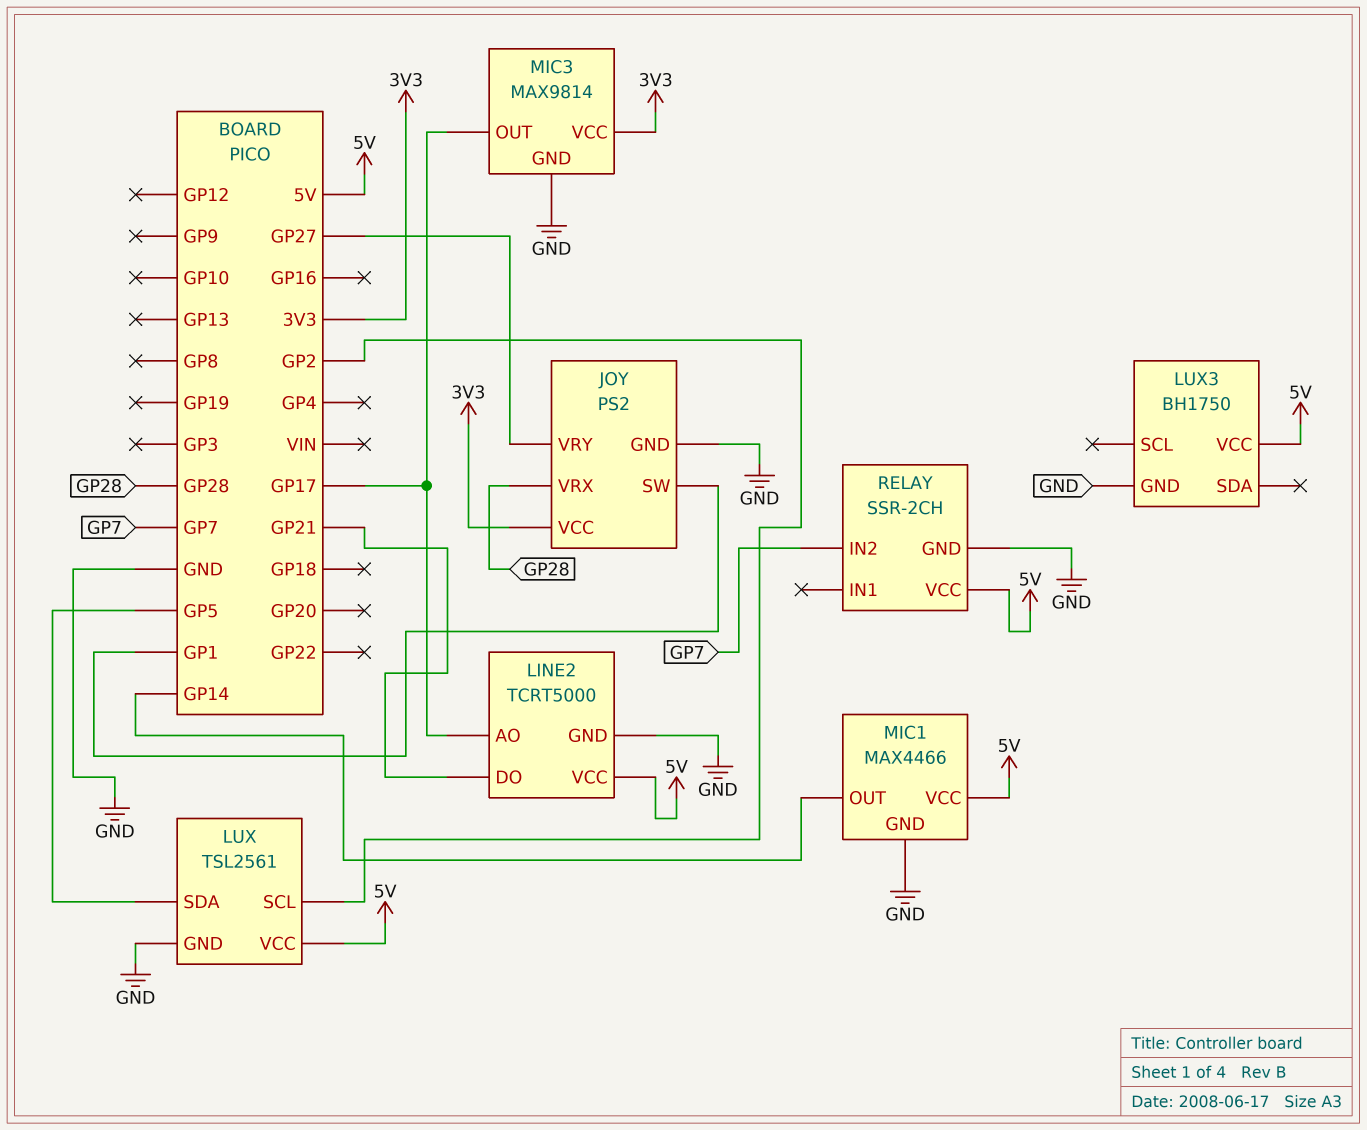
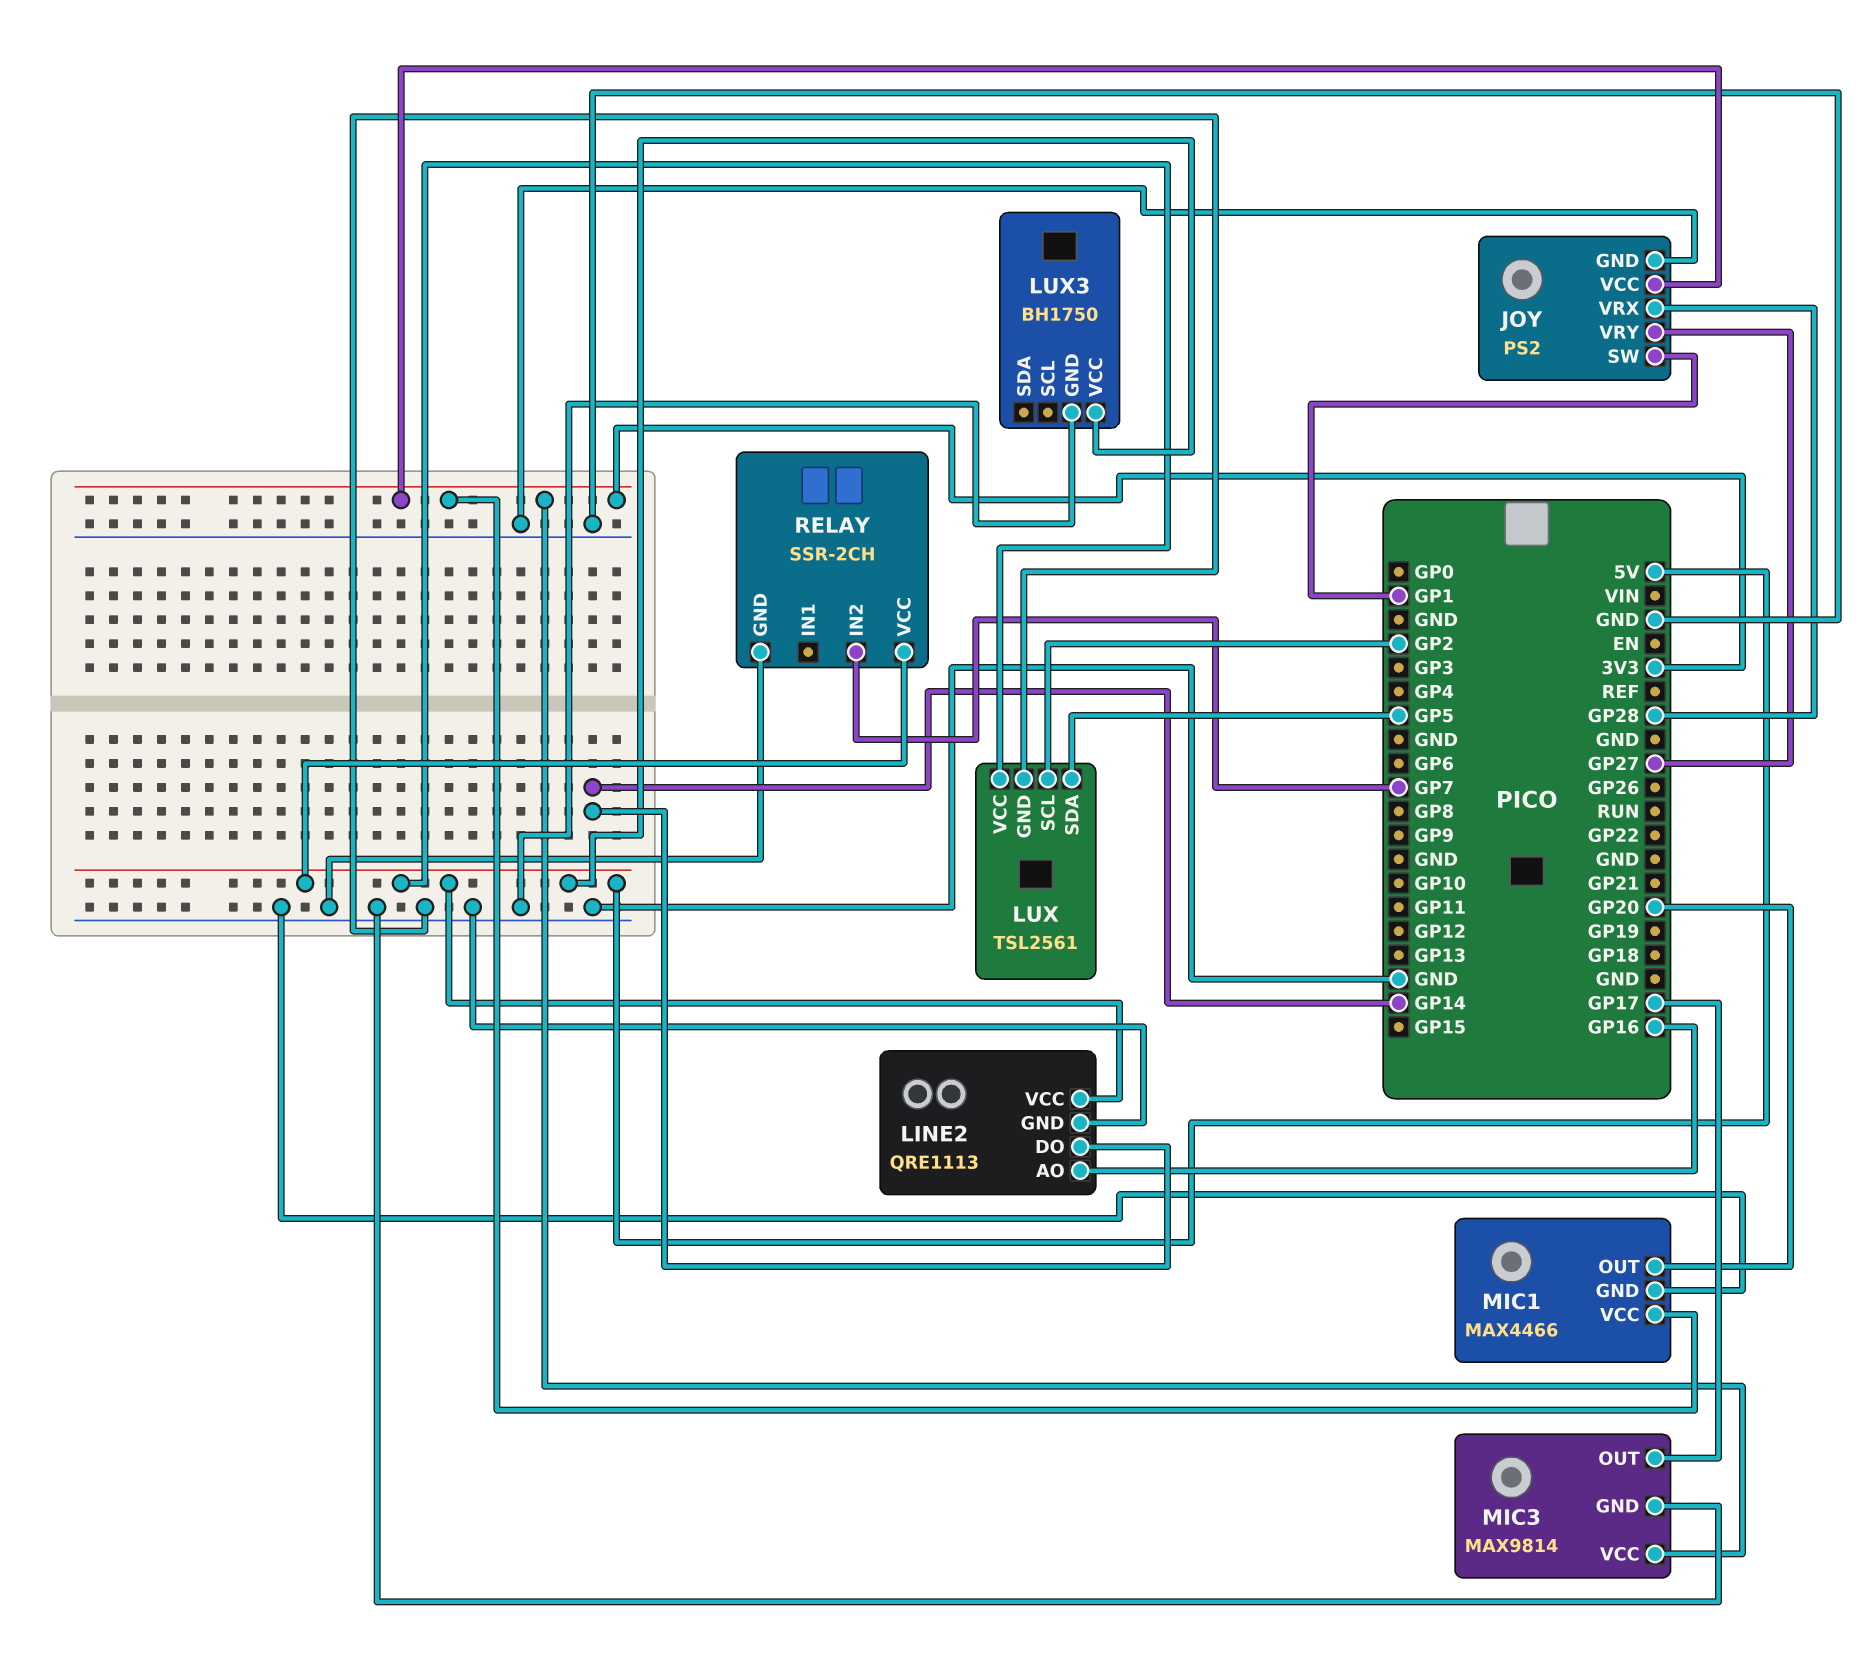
LINE2: TCRT5000 -> QRE1113
LINE2 pin AO: GP17 -> GP16
LINE2 pin DO: GP21 -> GP14
MIC1 pin OUT: GP14 -> GP20
MIC1 pin VCC: 5V -> 3V3

